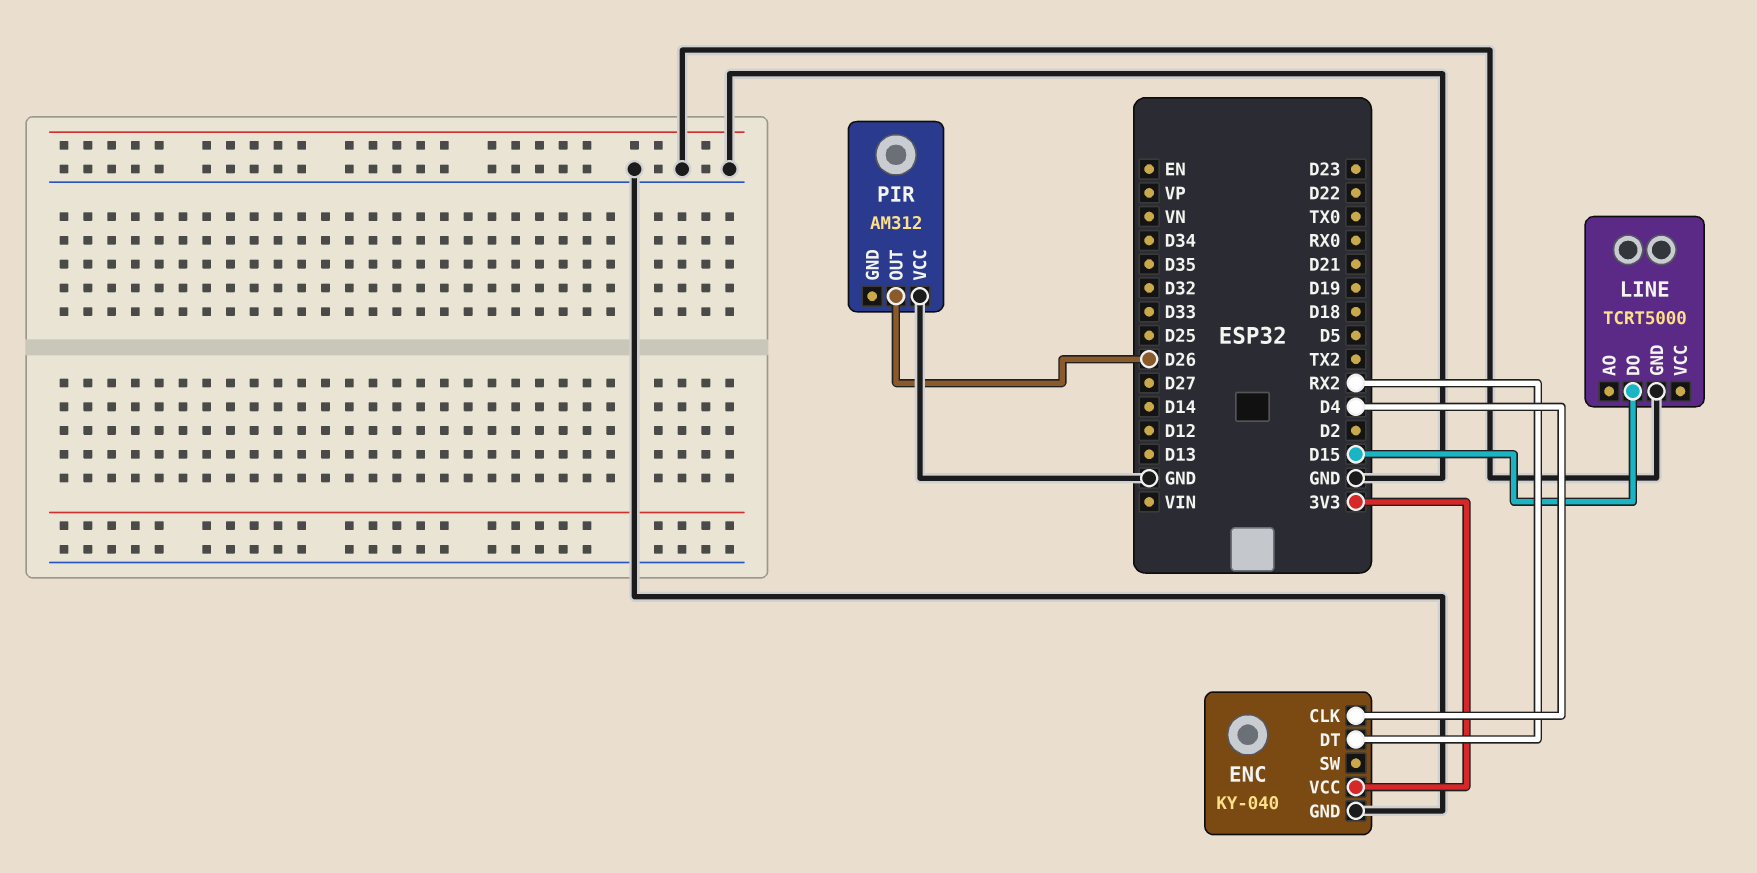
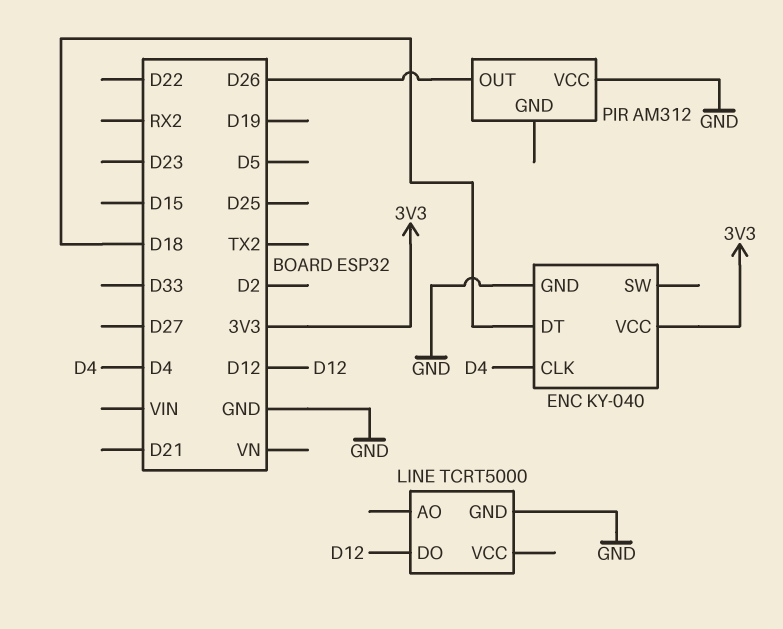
ENC pin DT: RX2 -> D18
LINE pin DO: D15 -> D12

